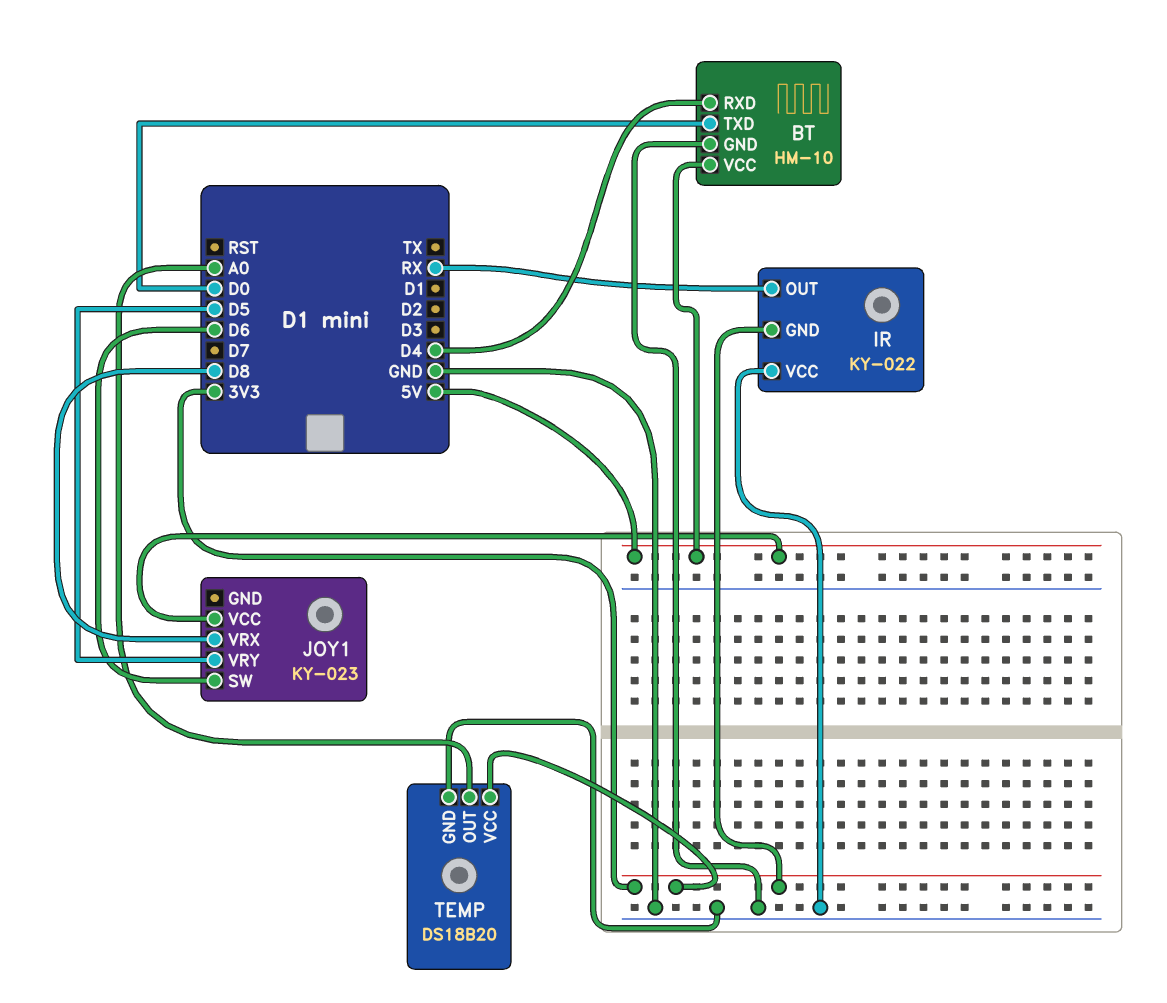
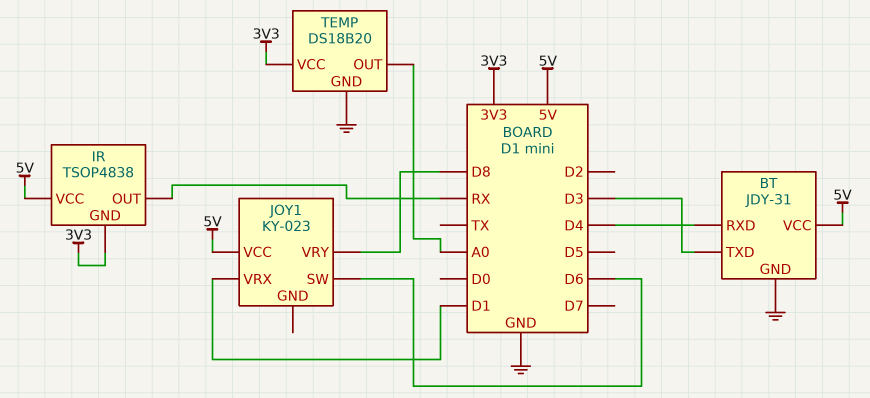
BT: HM-10 -> JDY-31
BT pin TXD: D0 -> D3
IR: KY-022 -> TSOP4838
IR pin VCC: GND -> 5V
JOY1 pin VRX: D8 -> D1
JOY1 pin VRY: D5 -> D8

